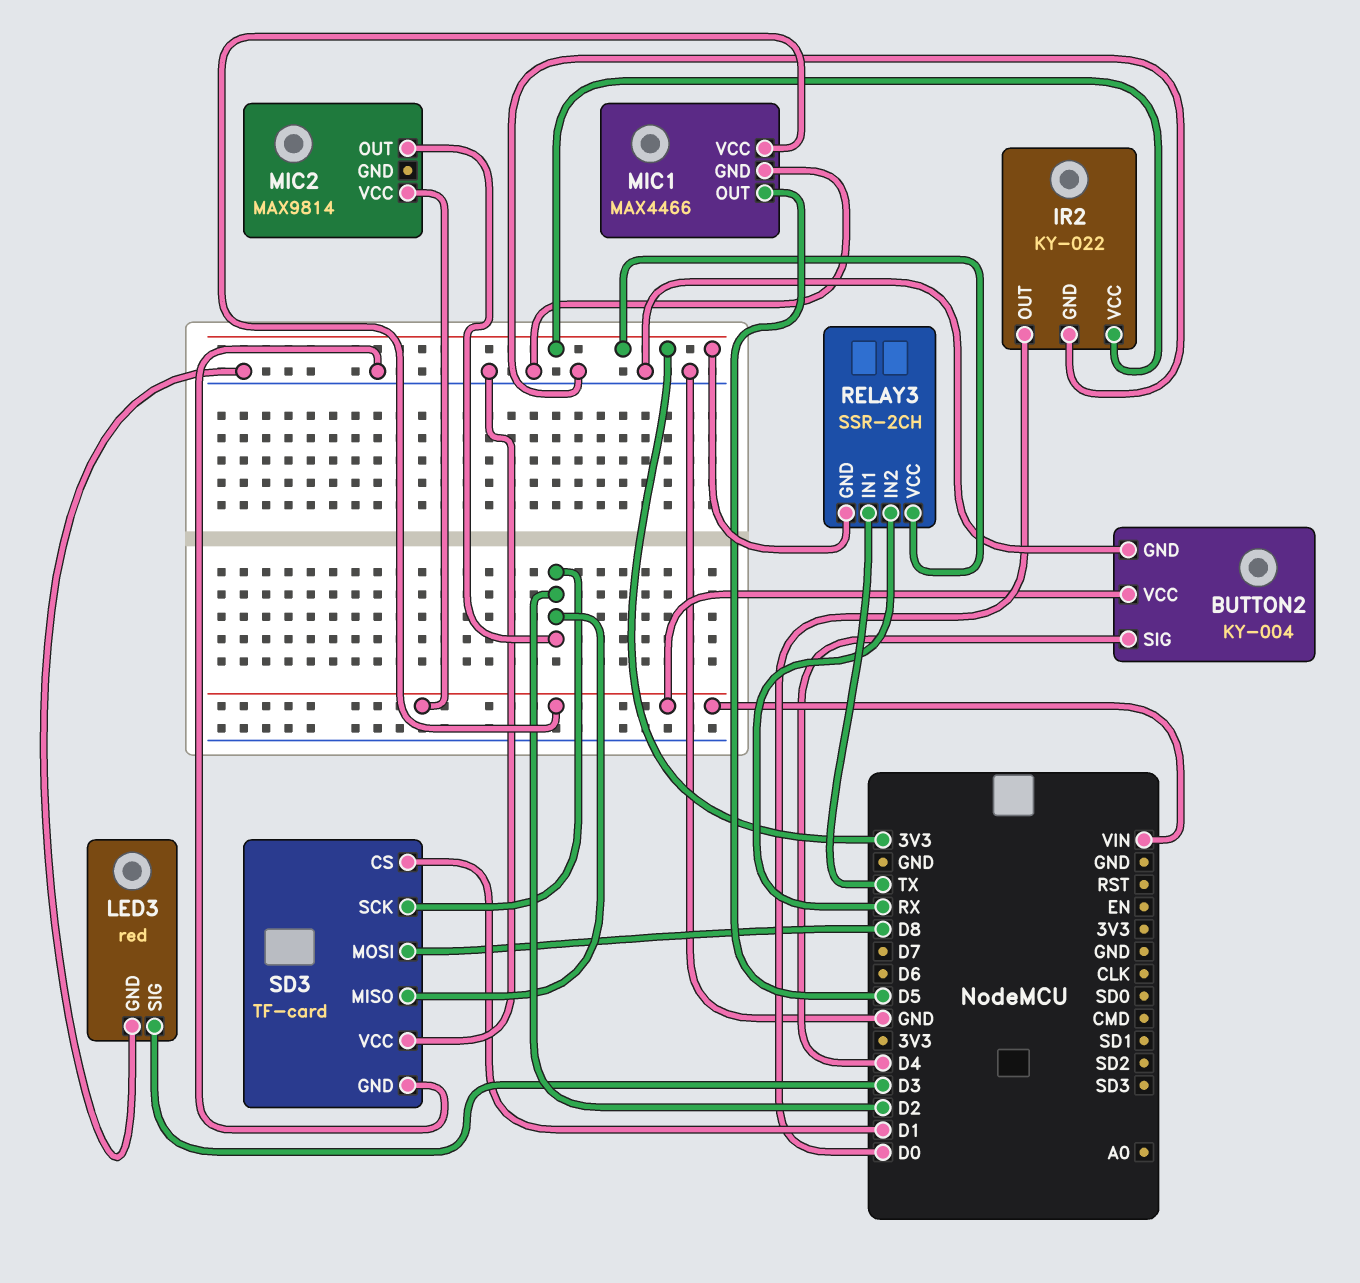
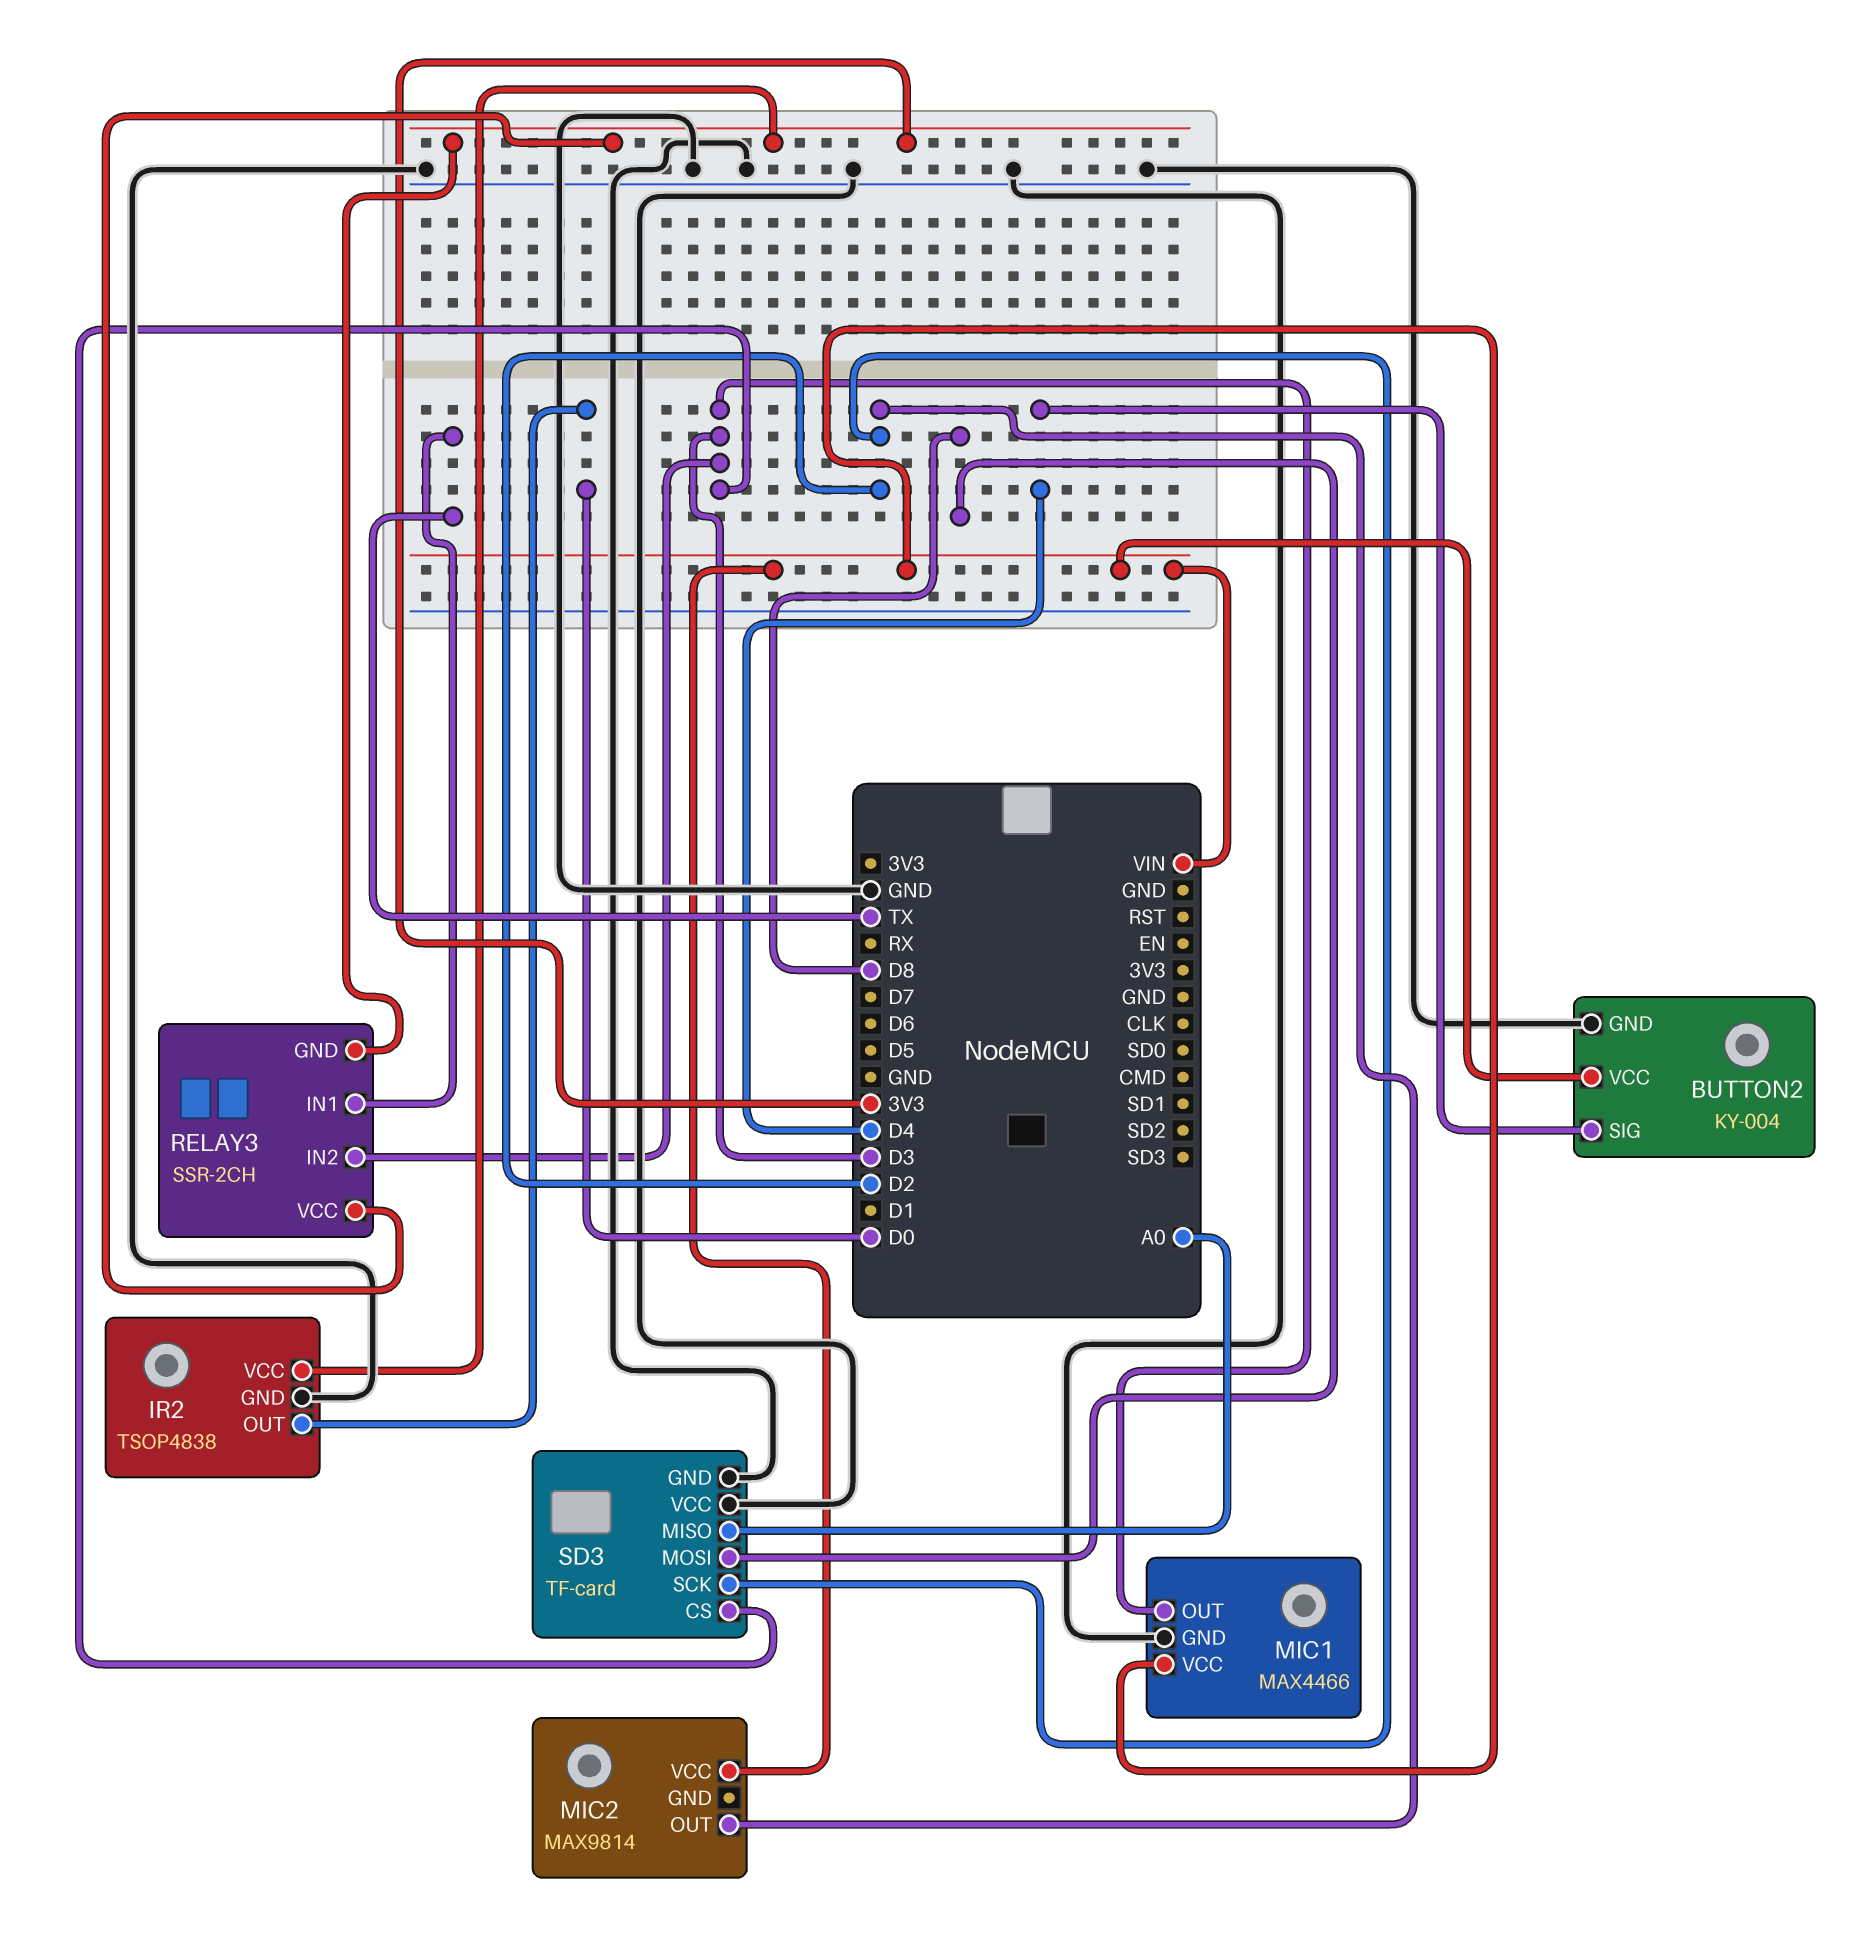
IR2: KY-022 -> TSOP4838
LED3: red -> none
LED3 pin GND: GND -> none
LED3 pin SIG: D3 -> none
MIC1 pin OUT: D5 -> D3
RELAY3 pin IN2: RX -> D3
SD3 pin CS: D1 -> D3
SD3 pin MISO: D2 -> A0

